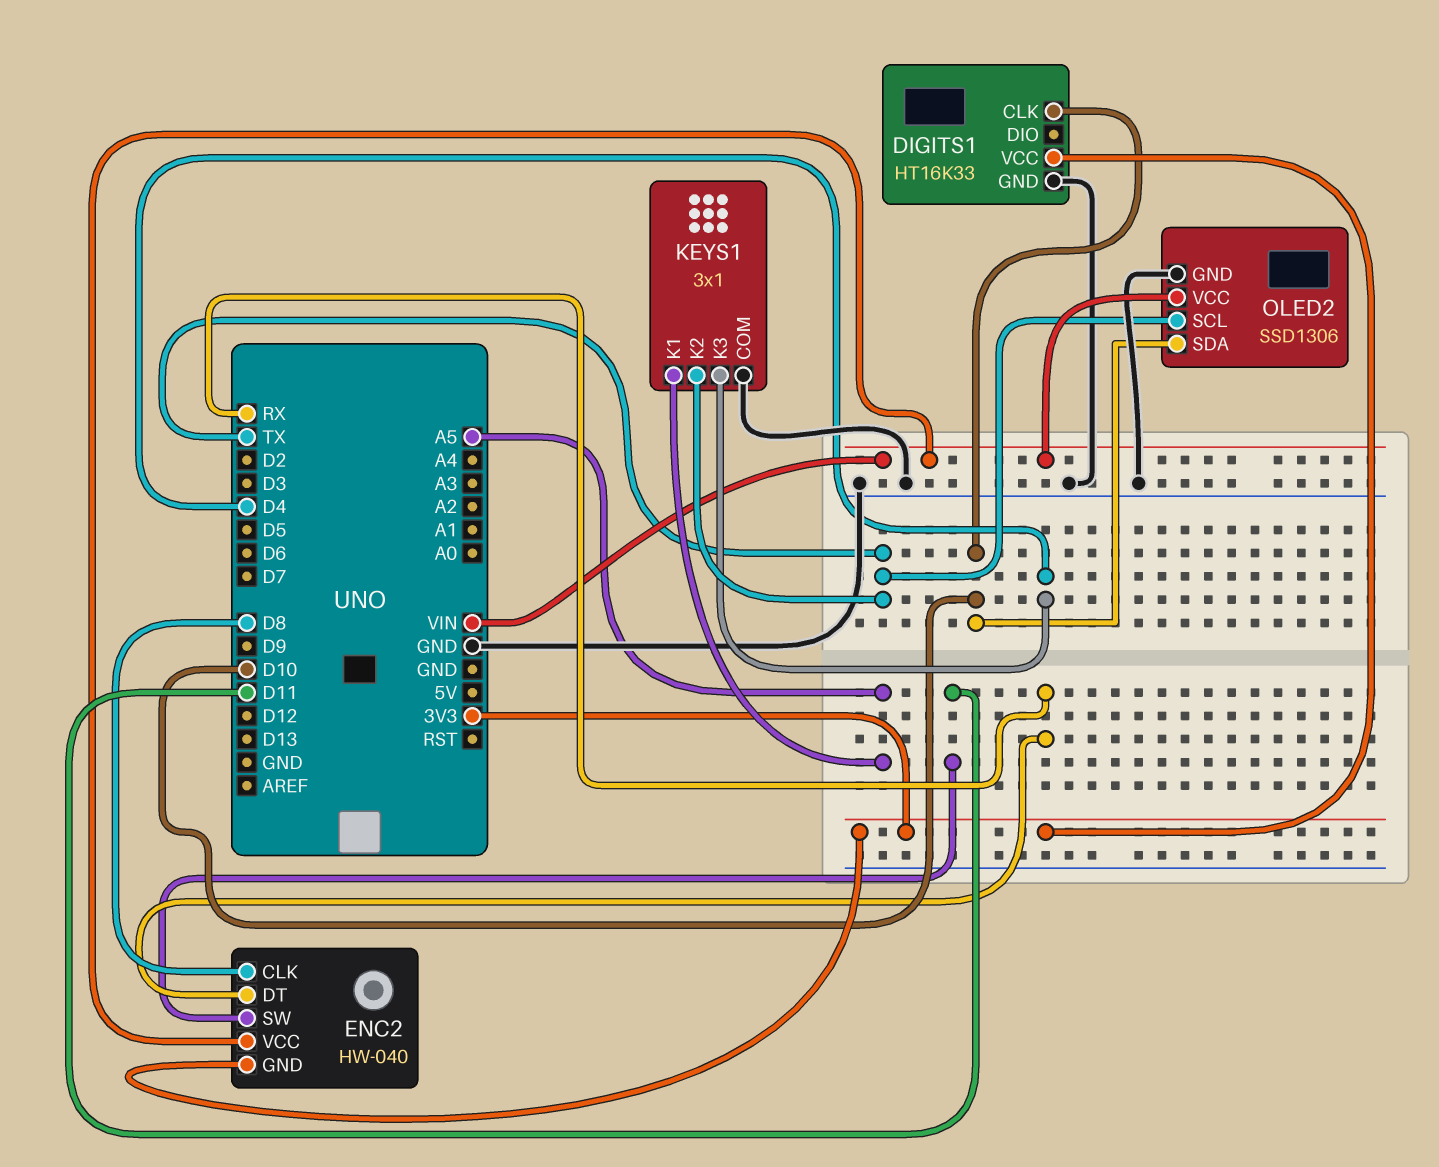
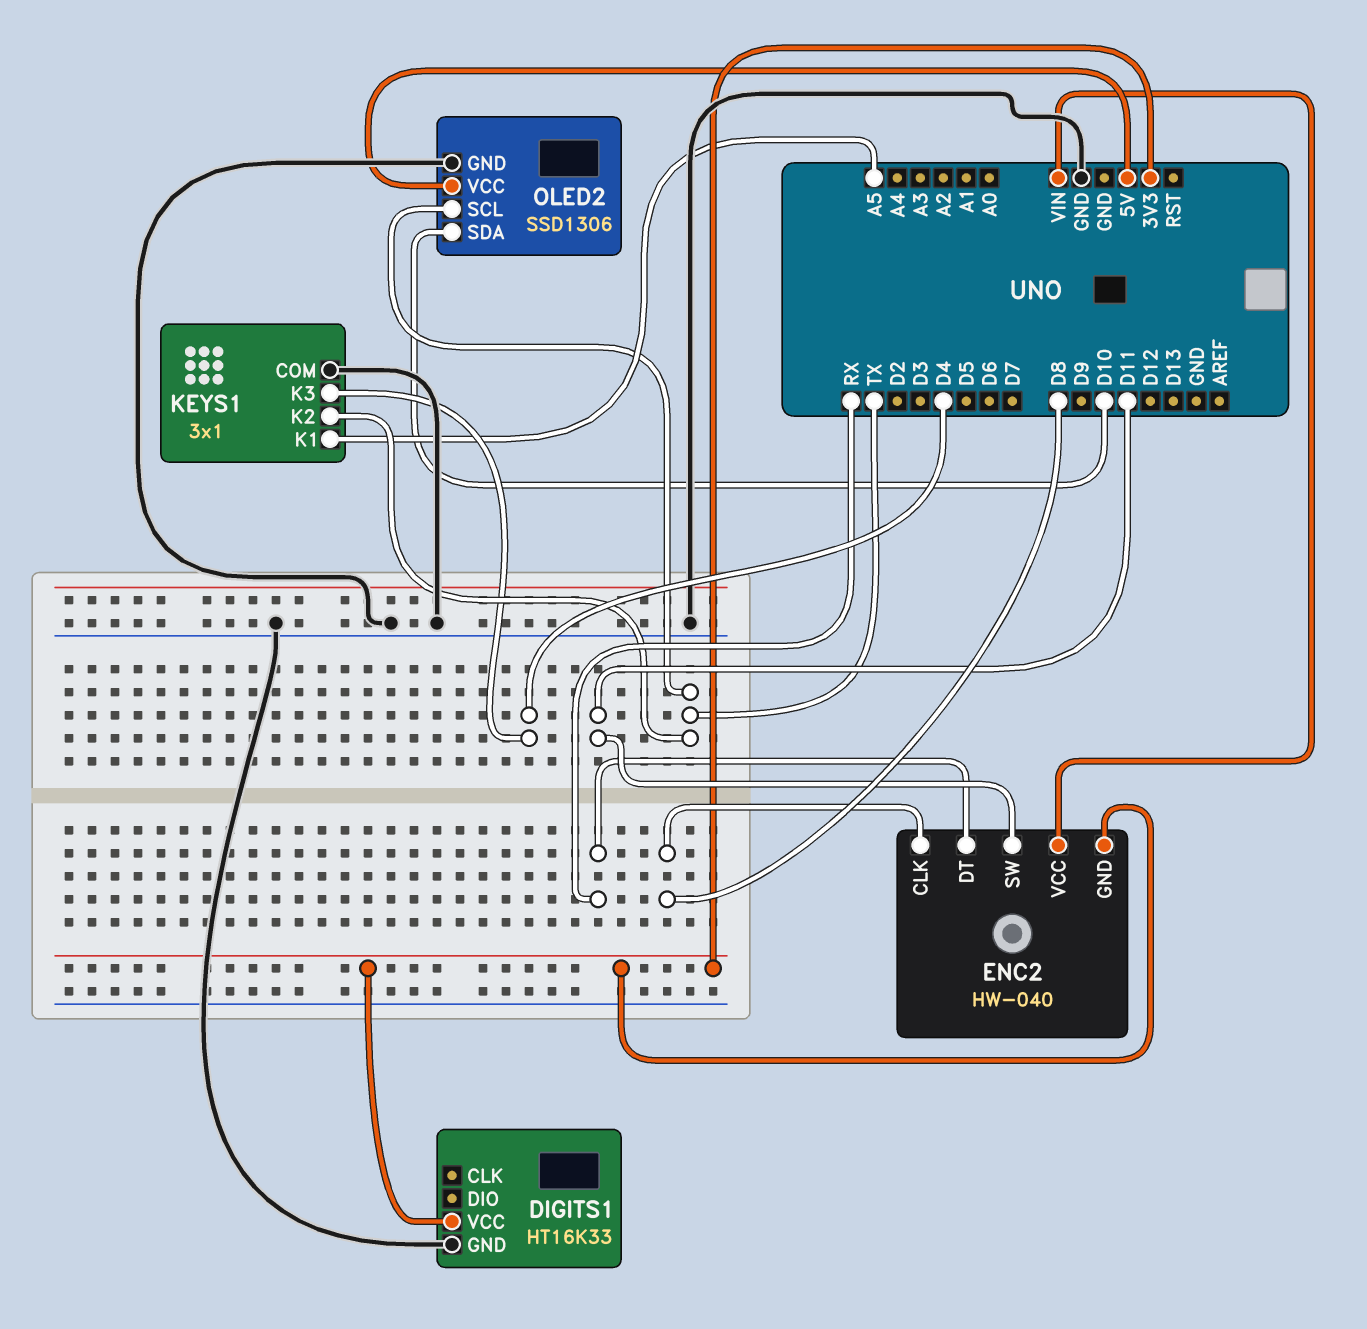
DIGITS1 pin CLK: D10 -> none
OLED2 pin VCC: VIN -> 5V

